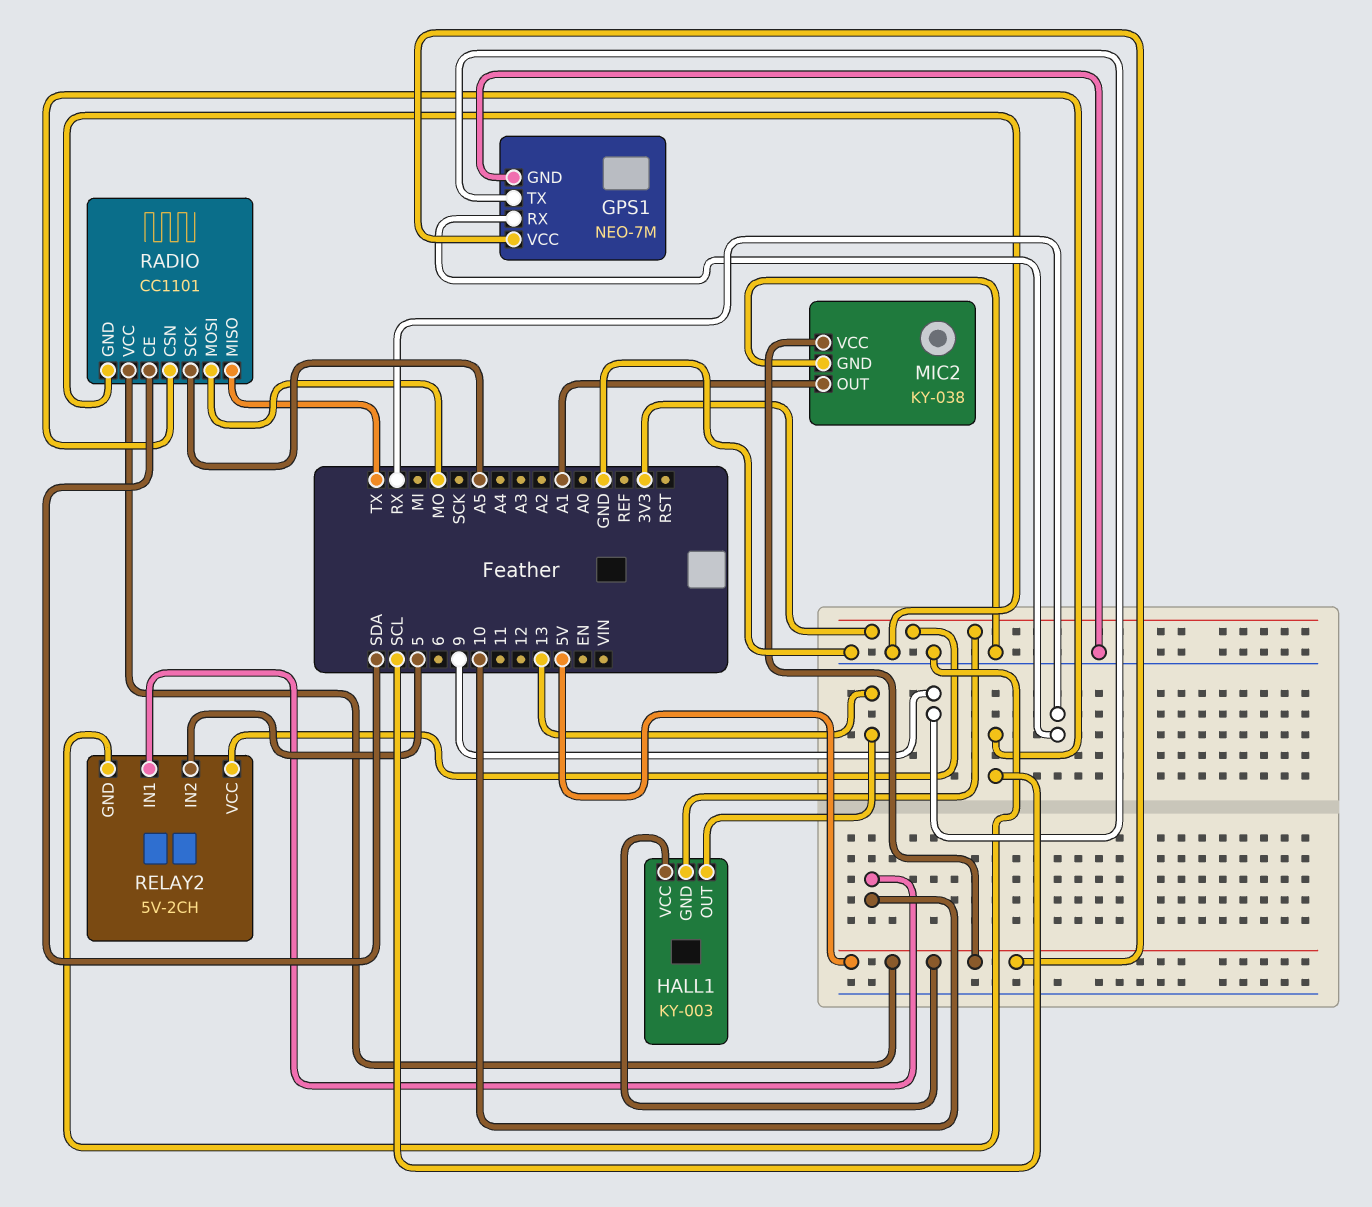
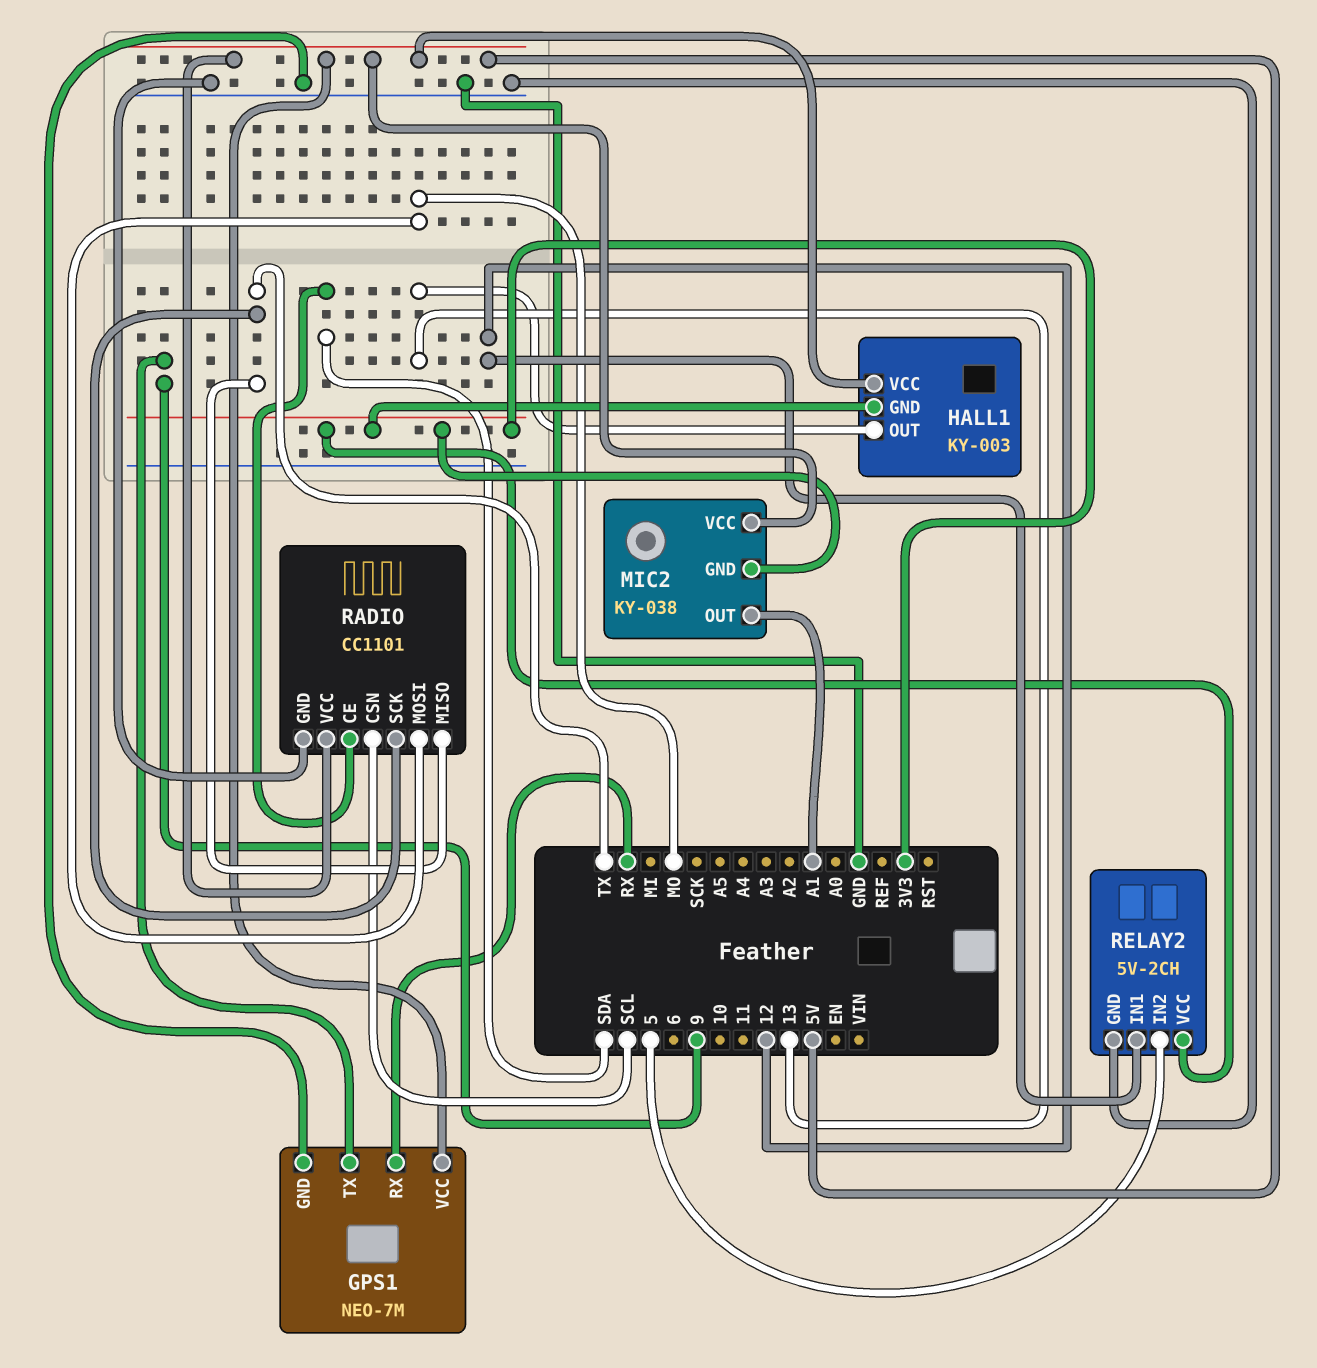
MIC2 pin GND: GND -> 3V3
RADIO pin SCK: A5 -> TX
RELAY2 pin IN1: 10 -> 12

